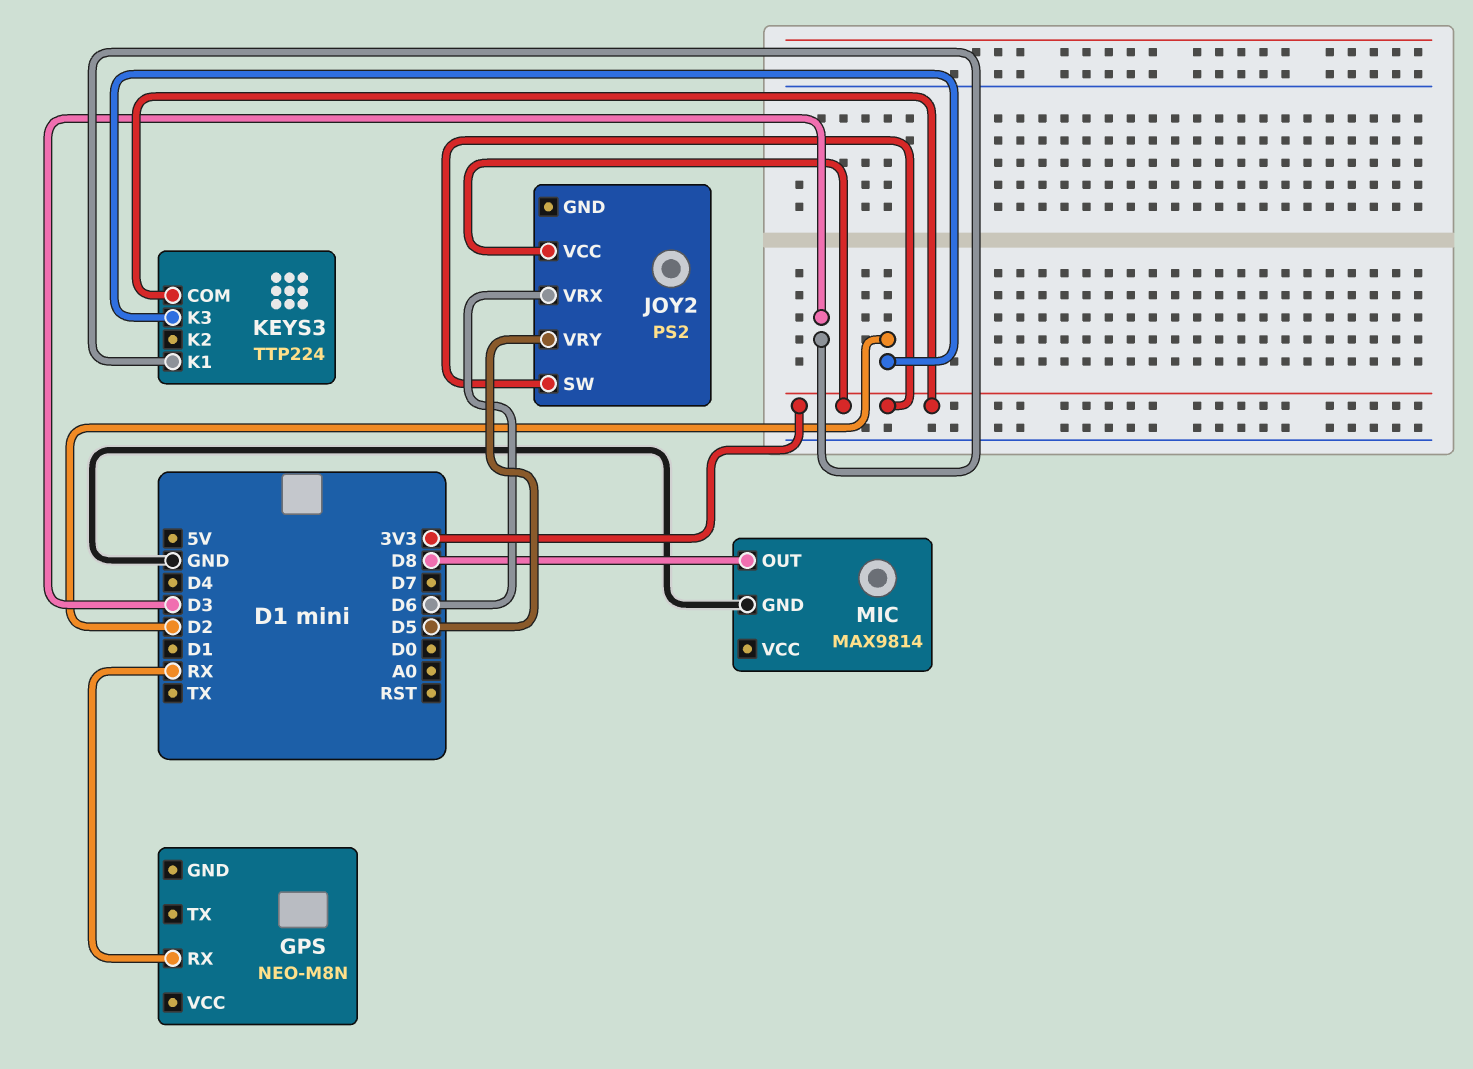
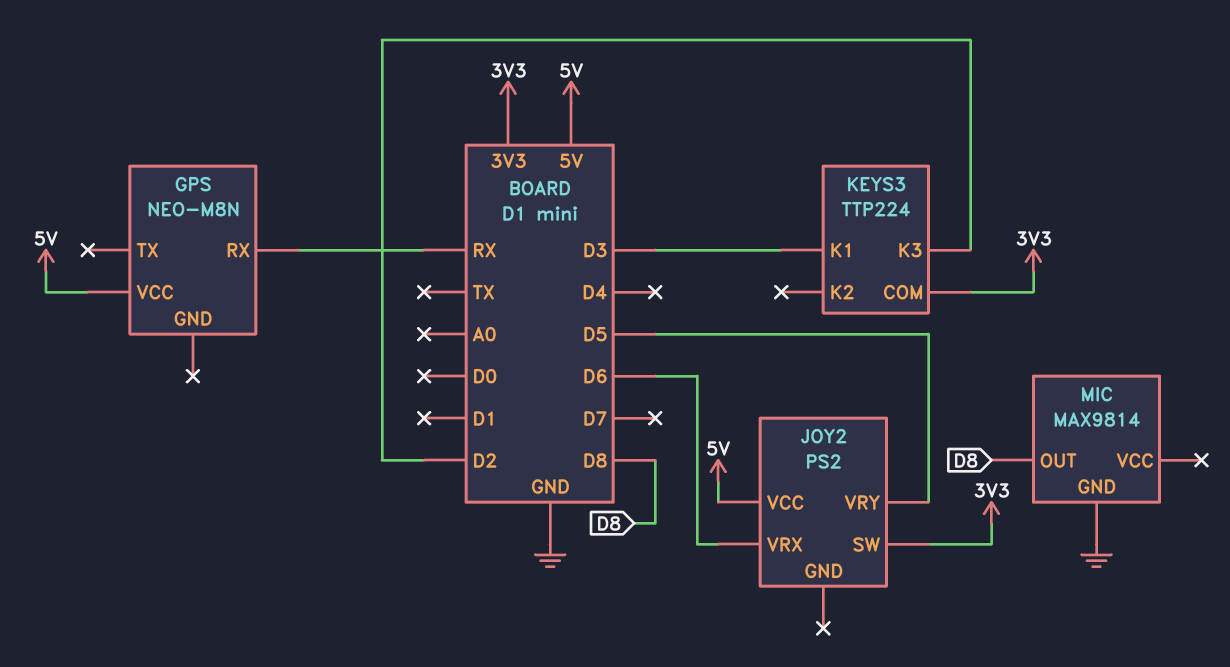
GPS pin VCC: none -> 5V
JOY2 pin VCC: 3V3 -> 5V

